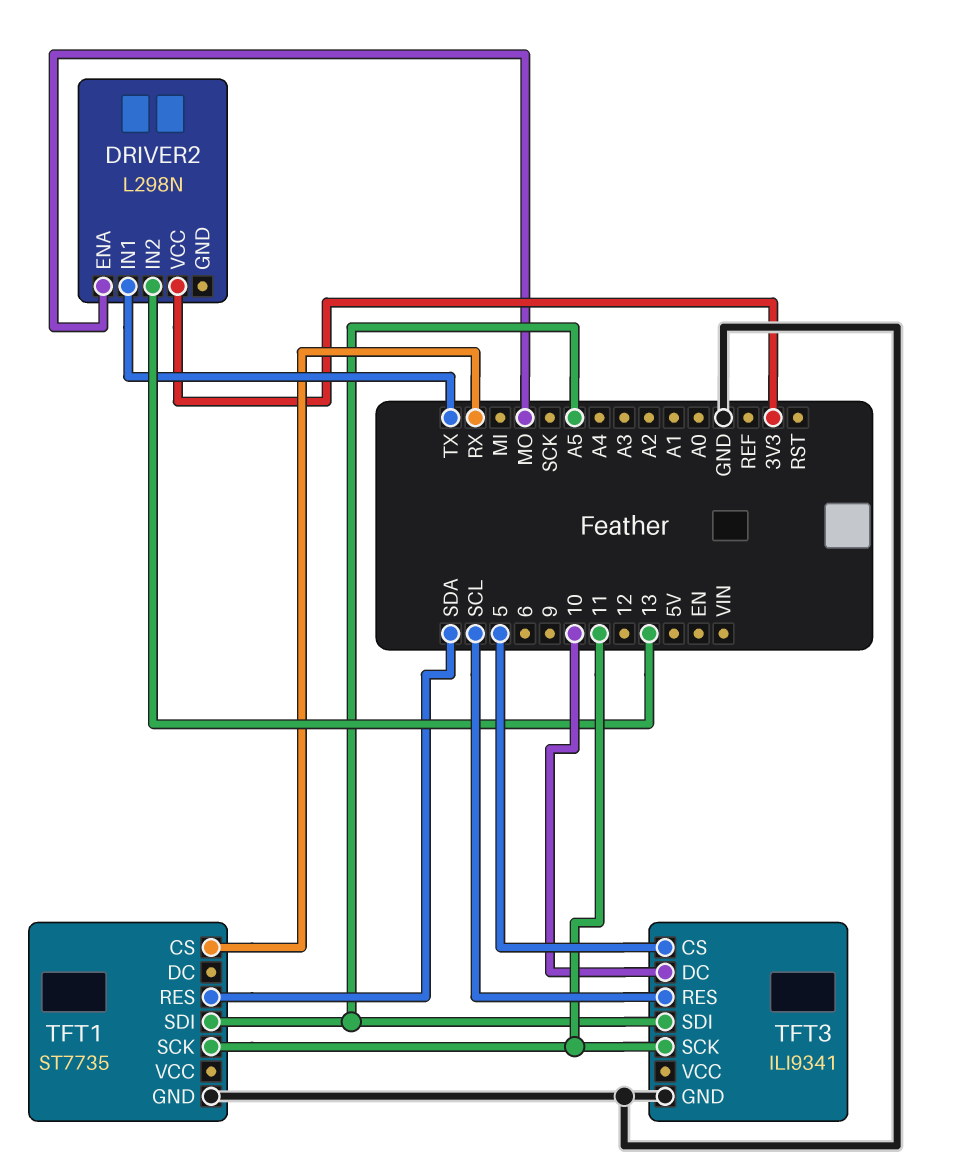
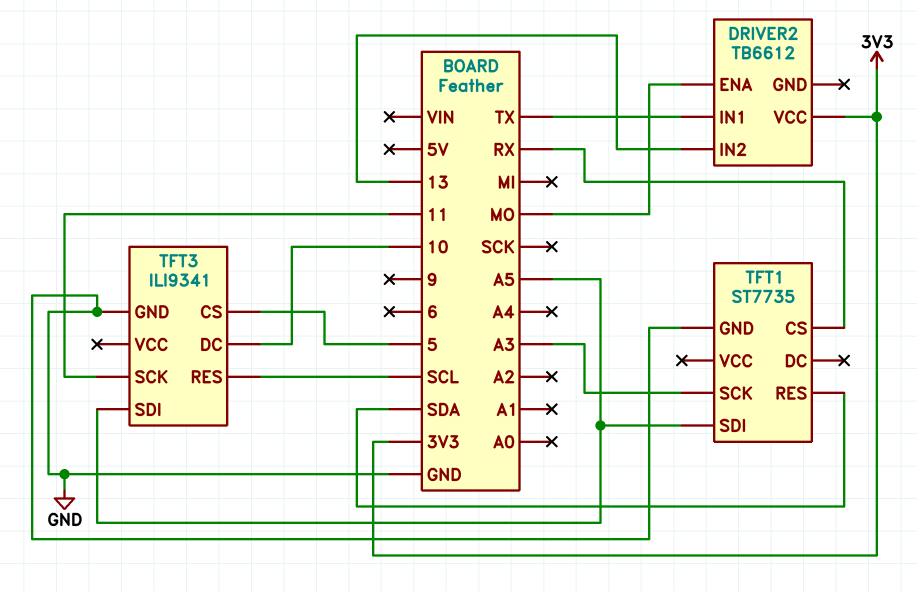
DRIVER2: L298N -> TB6612
TFT1 pin SCK: 11 -> A3

